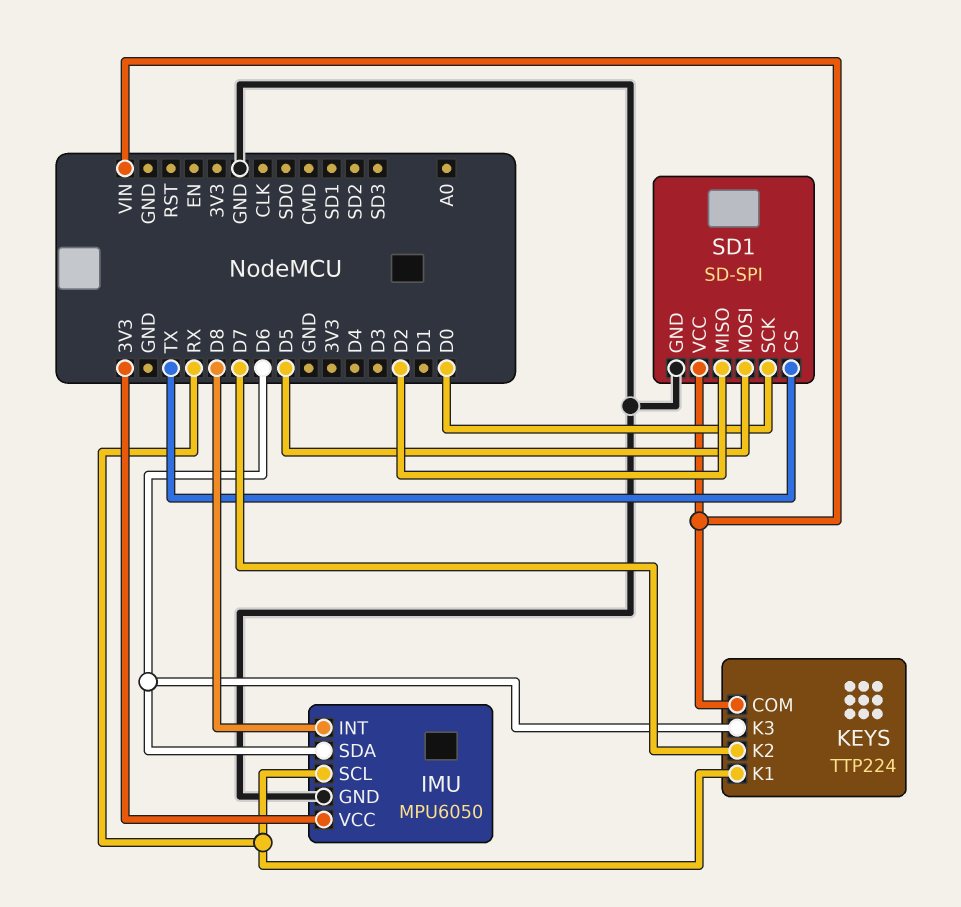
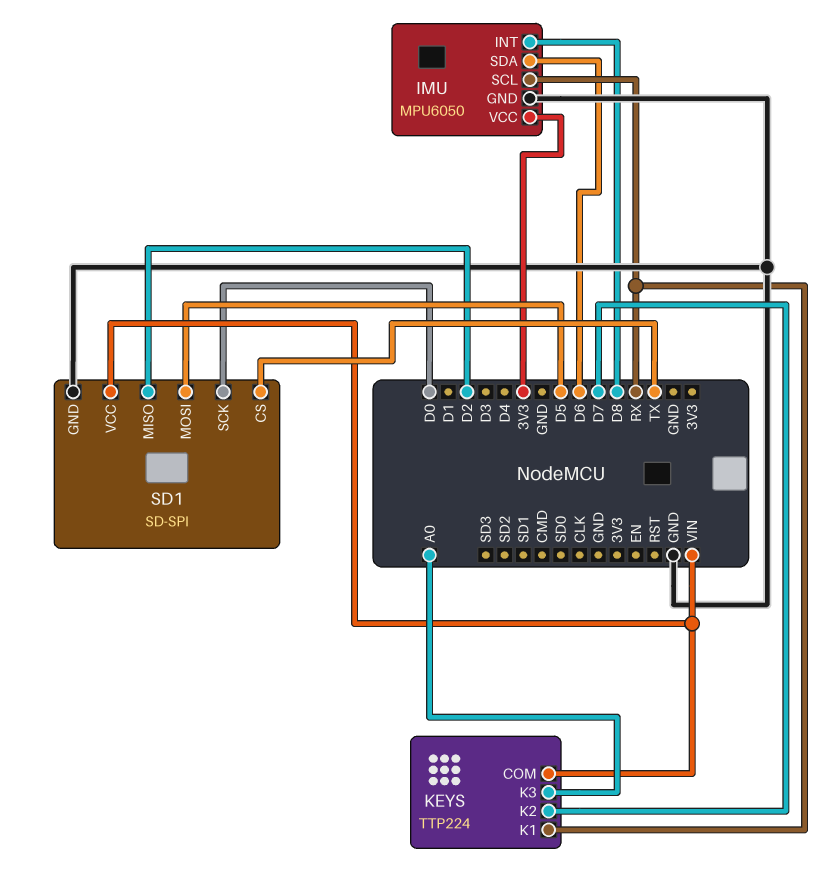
KEYS pin K3: D6 -> A0

